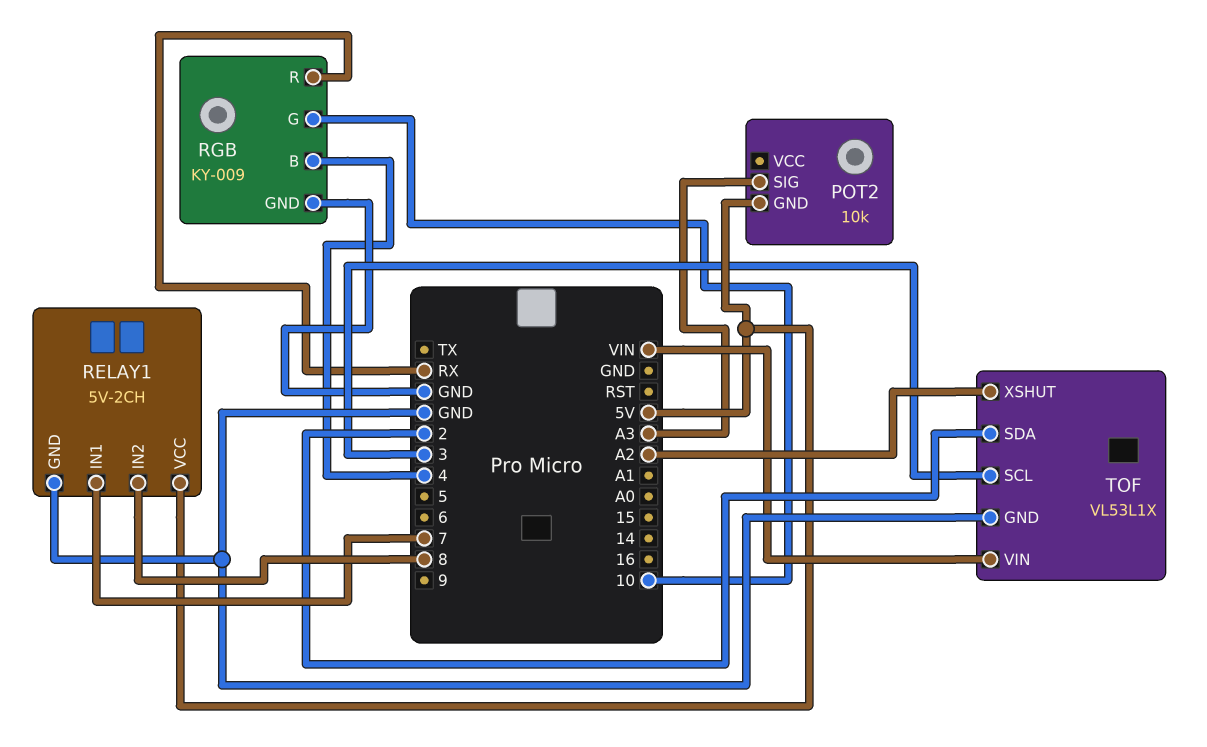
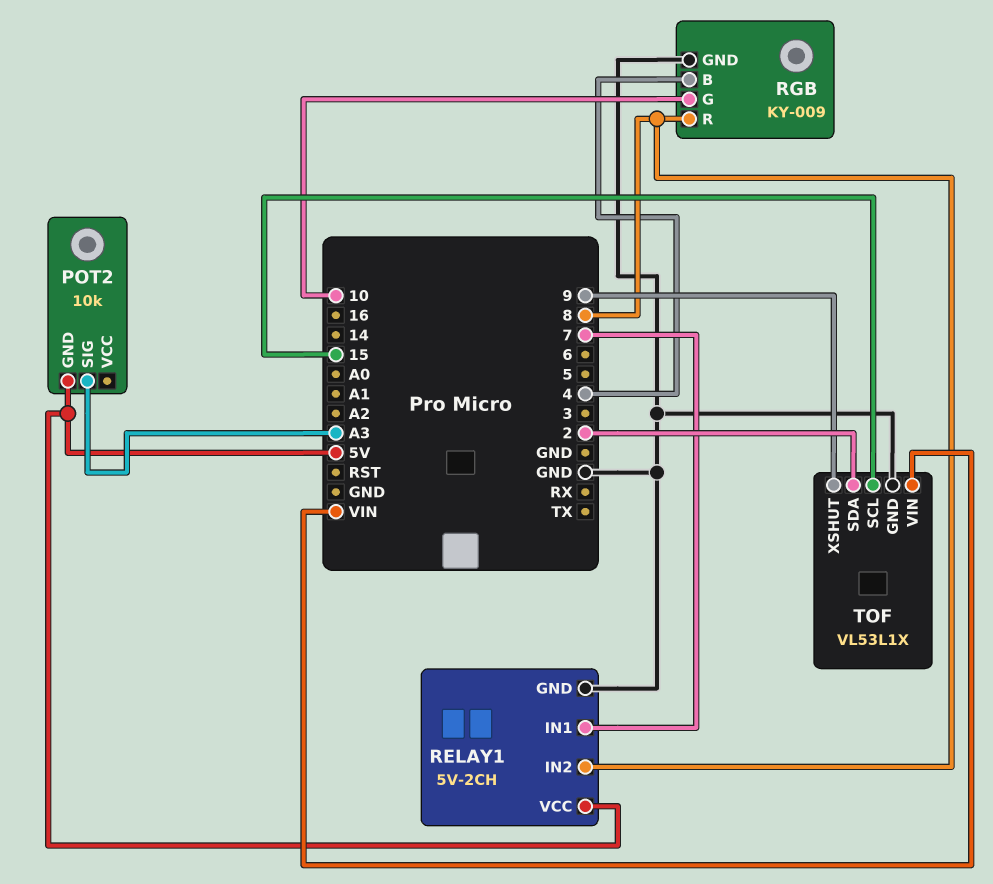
RGB pin R: RX -> 8
TOF pin SCL: 3 -> 15
TOF pin XSHUT: A2 -> 9

